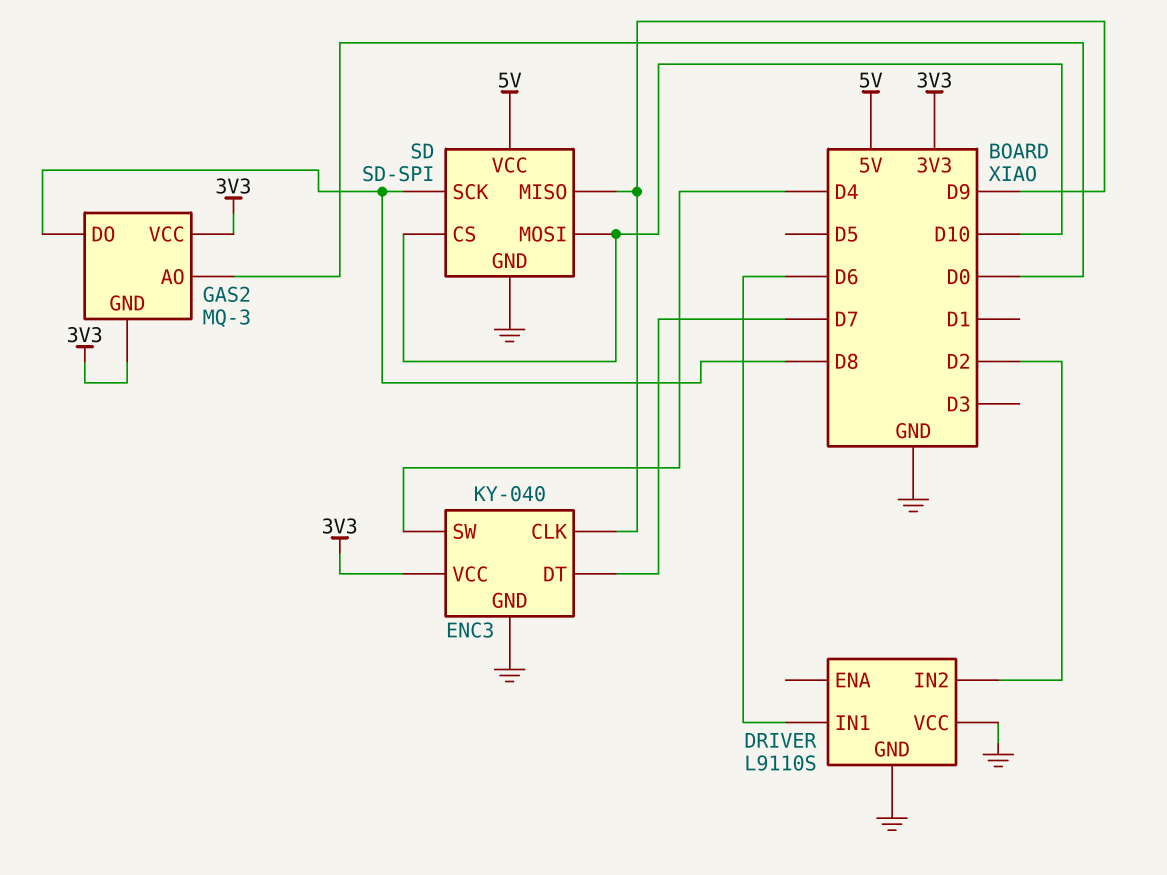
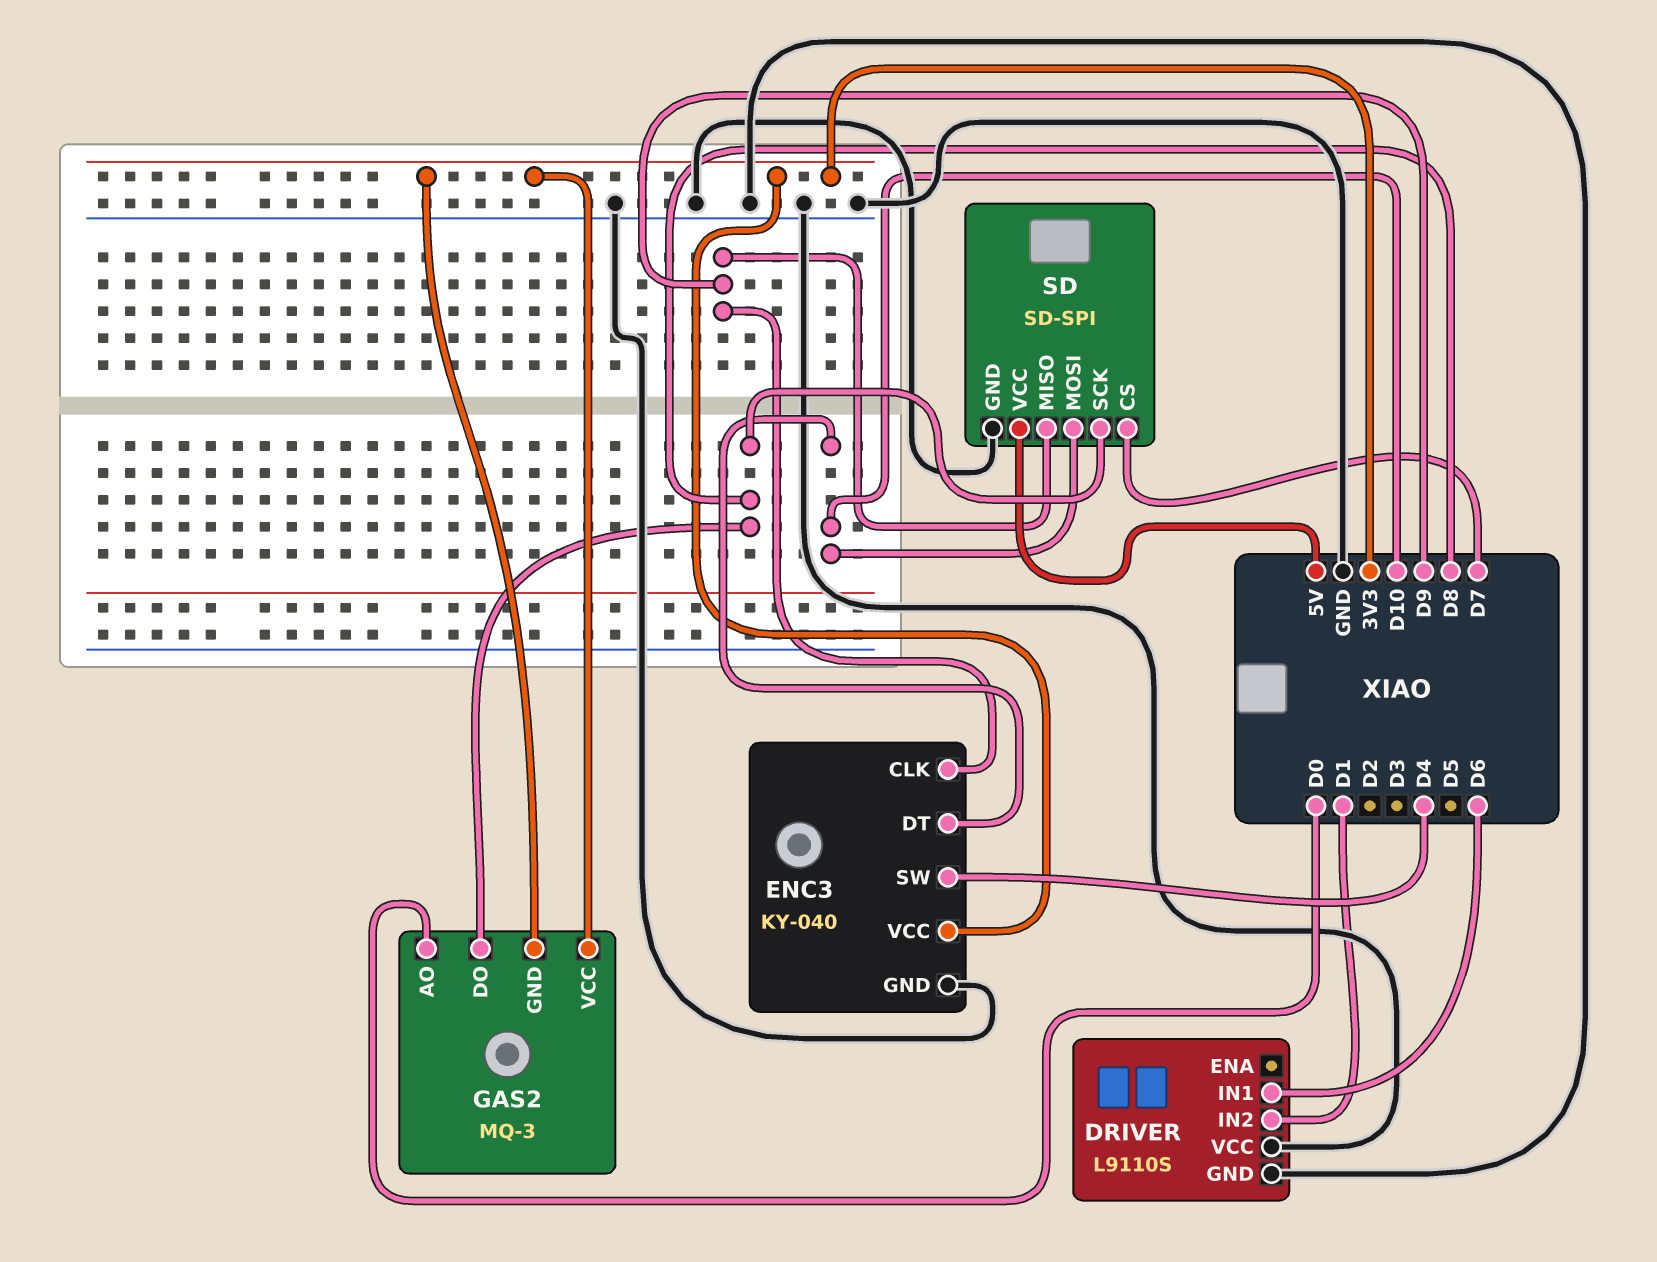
DRIVER pin IN2: D2 -> D1
ENC3 pin DT: D7 -> D10
SD pin CS: D10 -> D7

